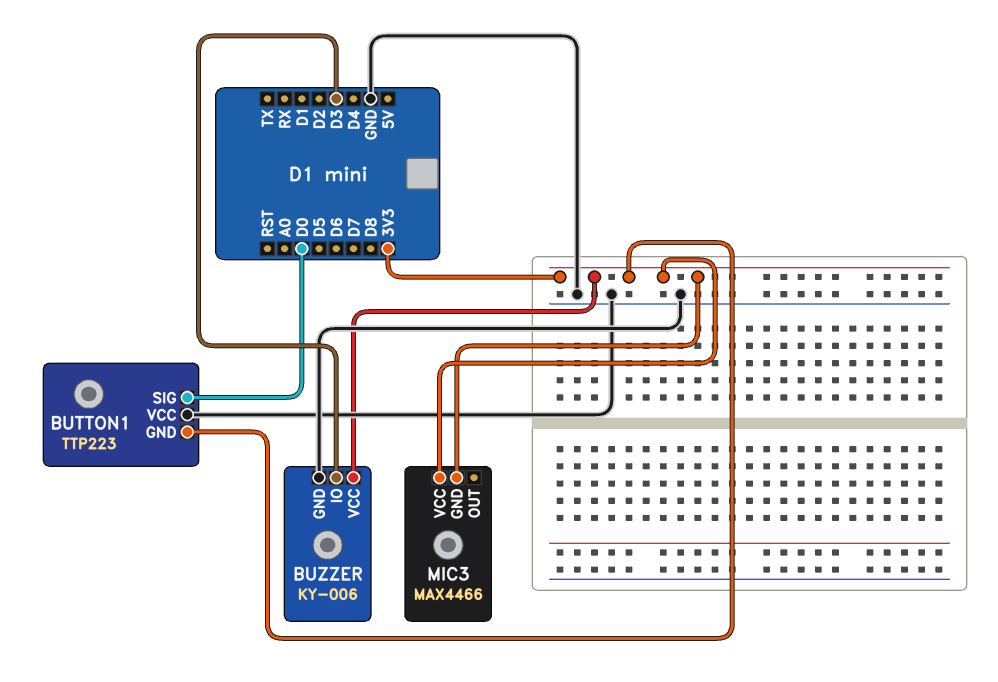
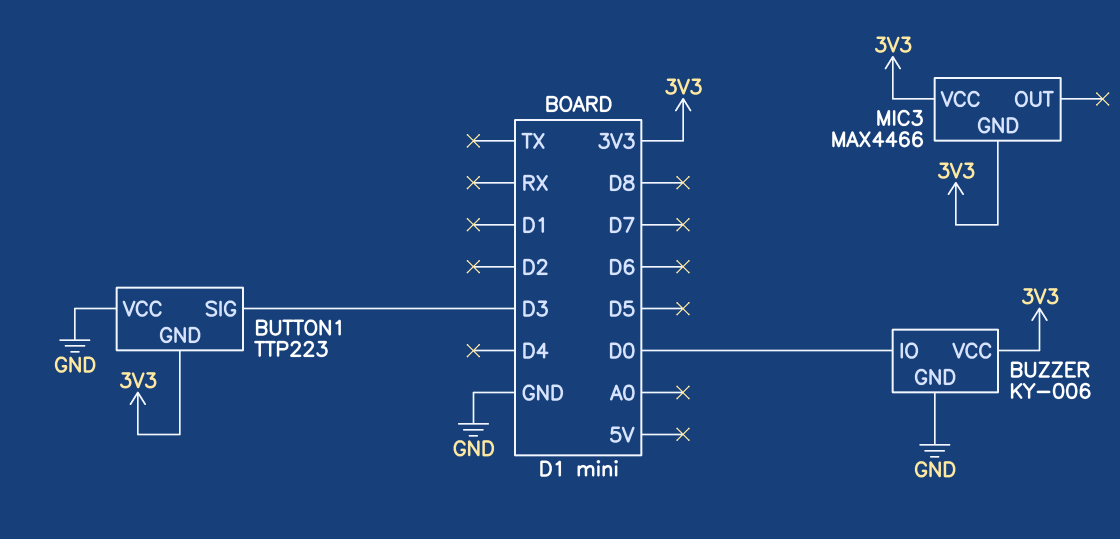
BUTTON1 pin SIG: D0 -> D3
BUZZER pin IO: D3 -> D0

